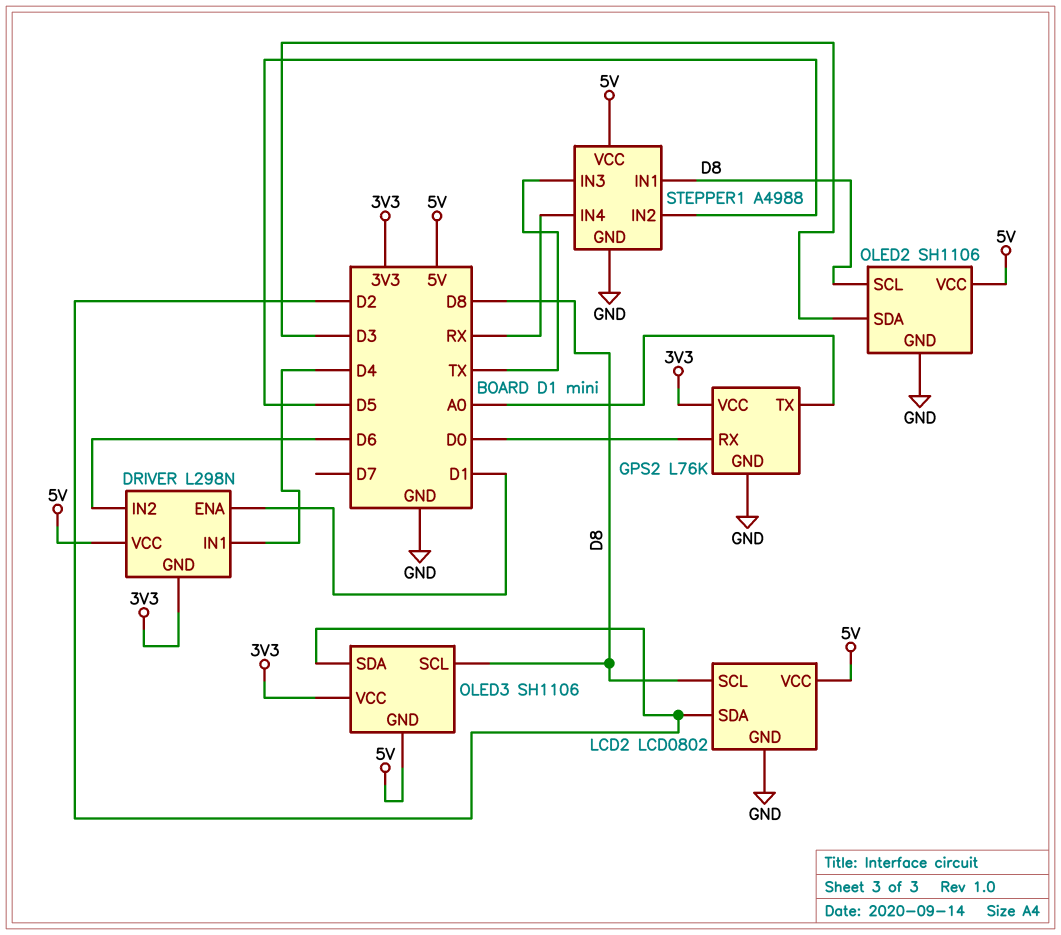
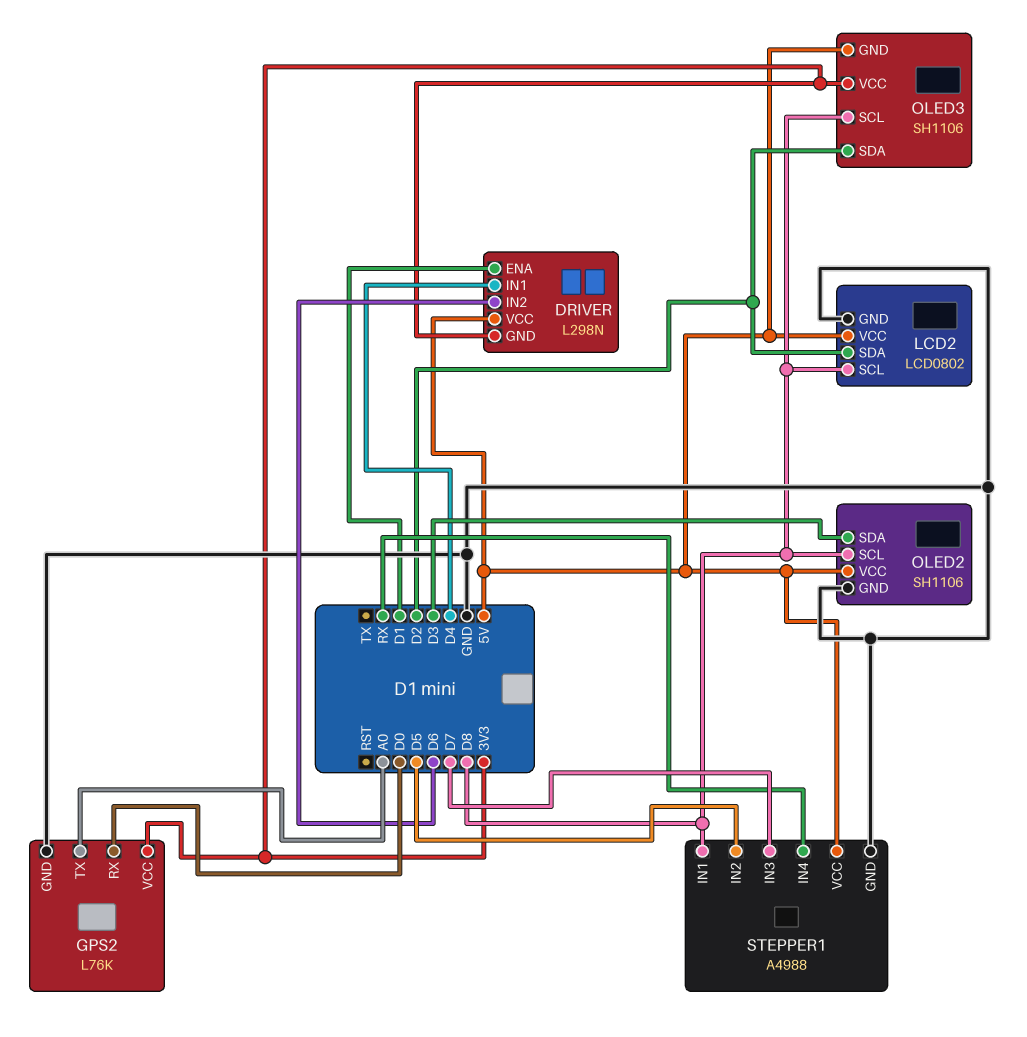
STEPPER1 pin IN3: TX -> D7

